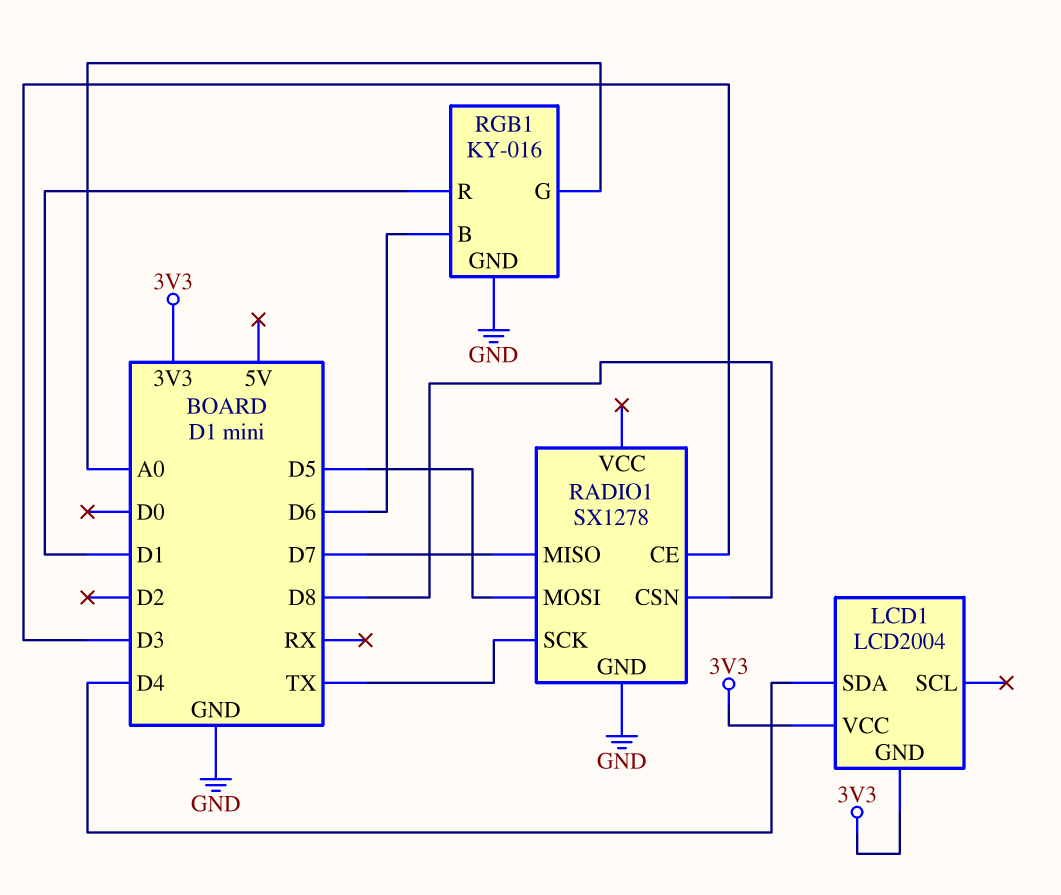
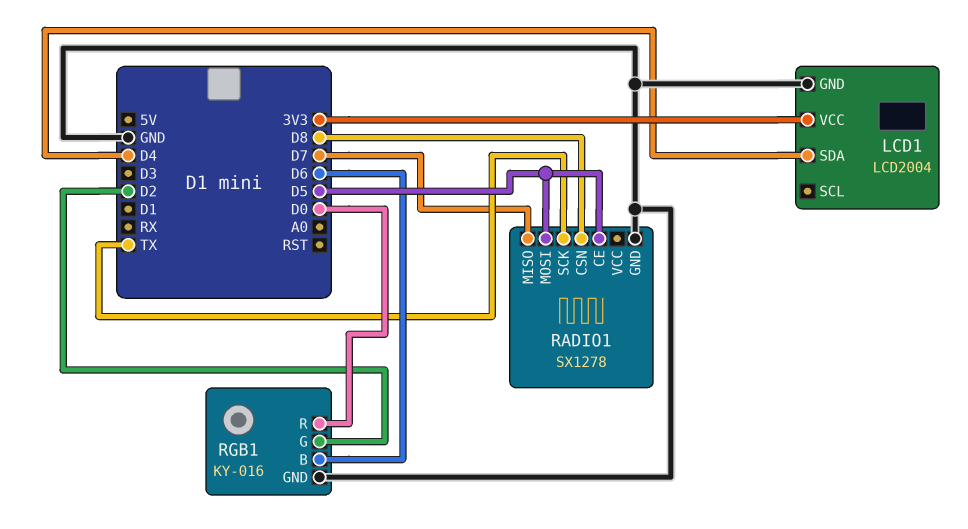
LCD1 pin GND: 3V3 -> GND
RADIO1 pin CE: D3 -> D5
RGB1 pin G: A0 -> D2
RGB1 pin R: D1 -> D0

